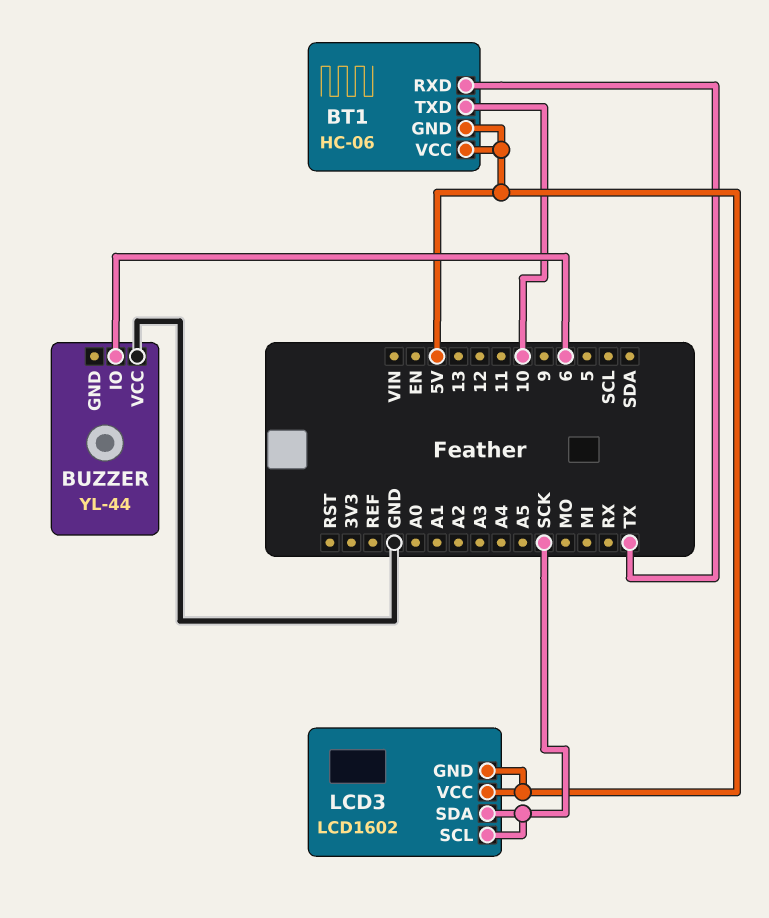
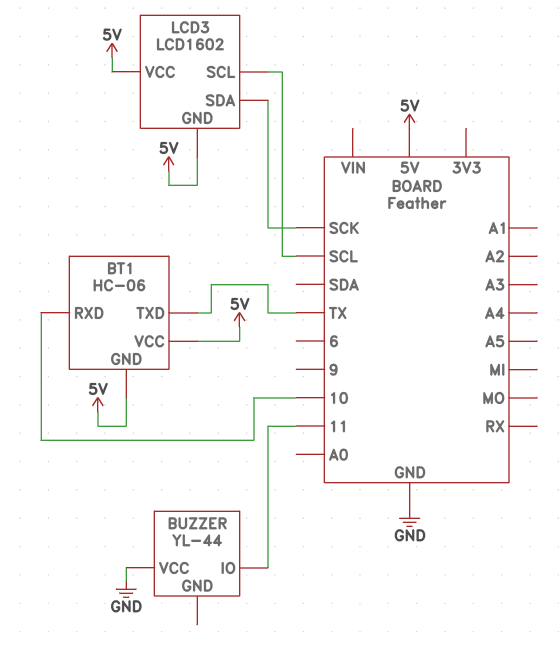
BT1 pin RXD: TX -> 10
BT1 pin TXD: 10 -> TX
BUZZER pin IO: 6 -> 11
LCD3 pin SCL: SCK -> SCL

